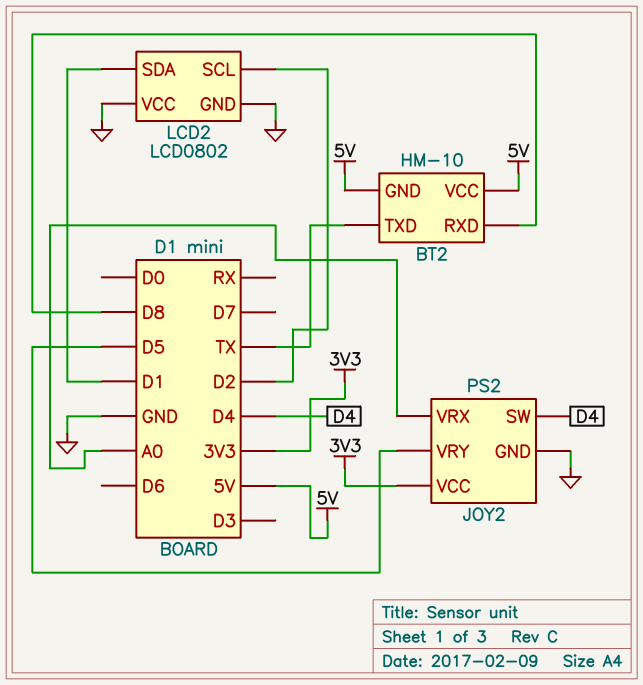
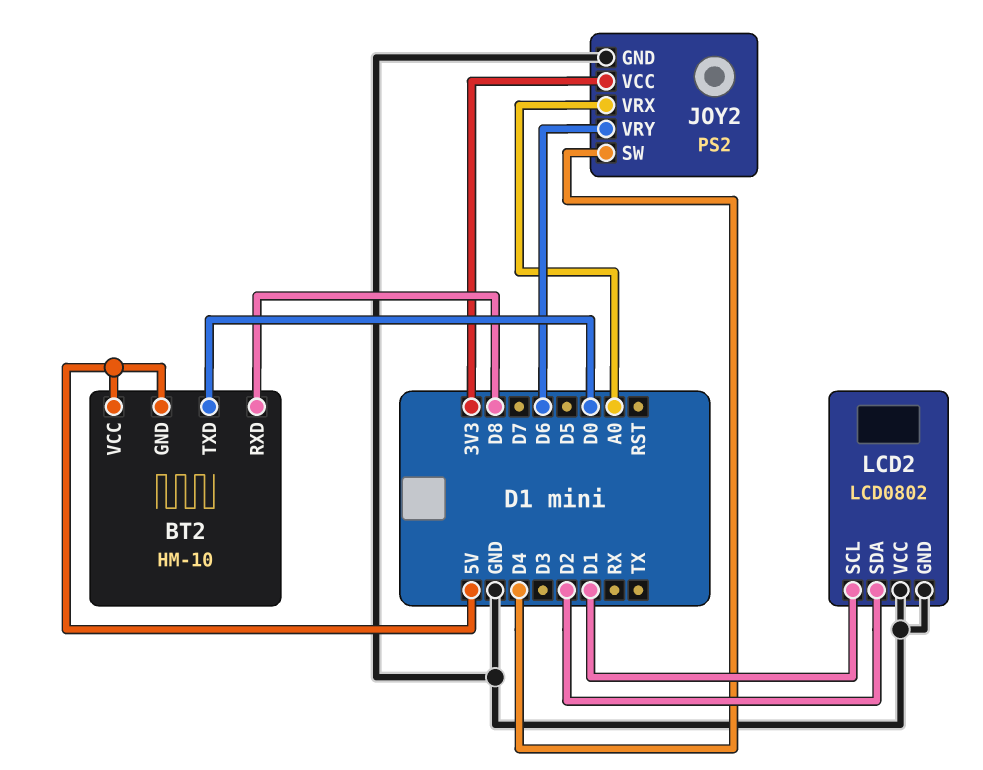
BT2 pin TXD: TX -> D0
JOY2 pin VRY: D5 -> D6
LCD2 pin SCL: D2 -> D1
LCD2 pin SDA: D1 -> D2

